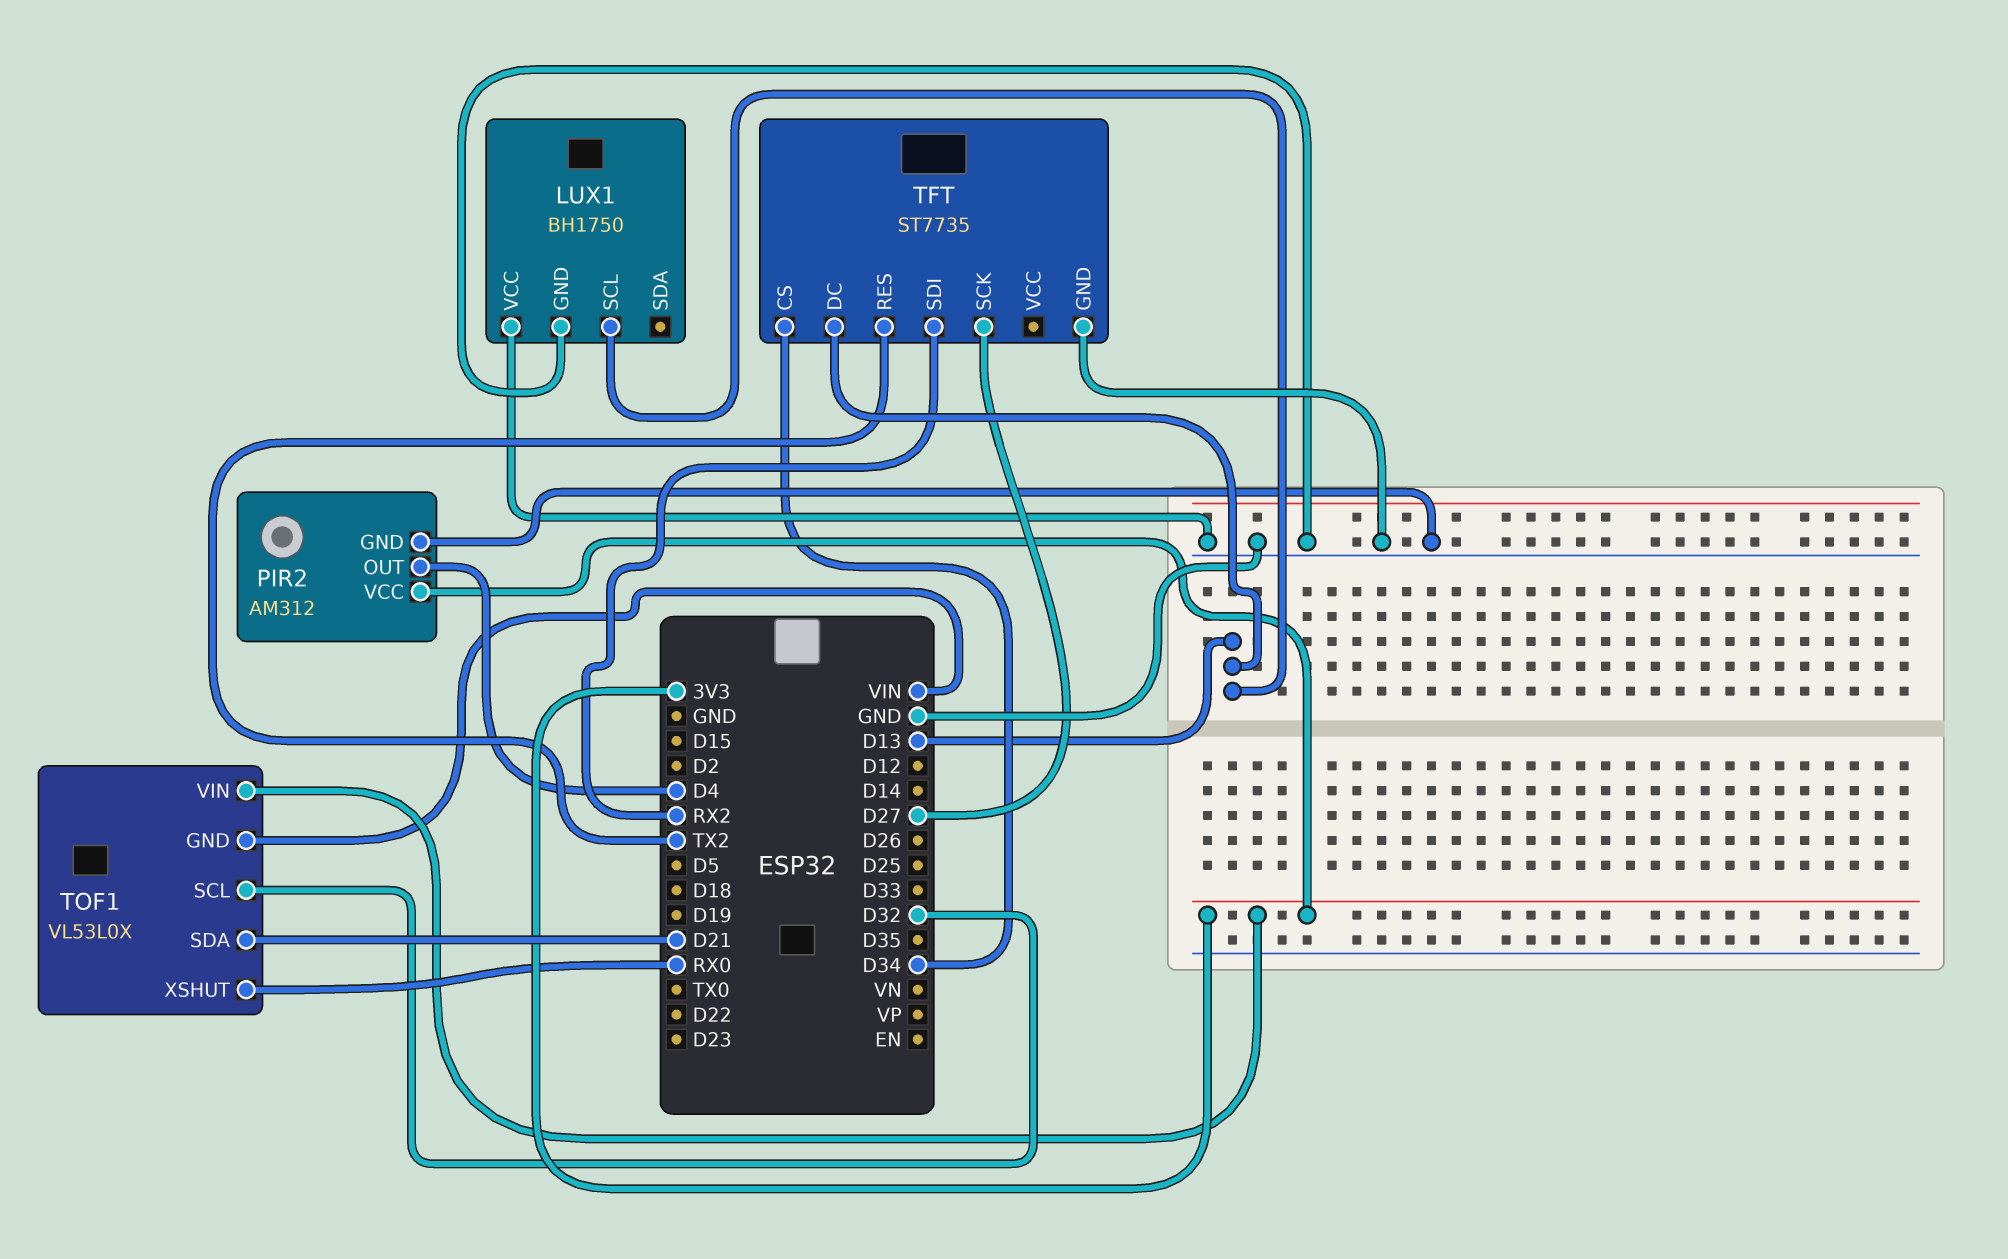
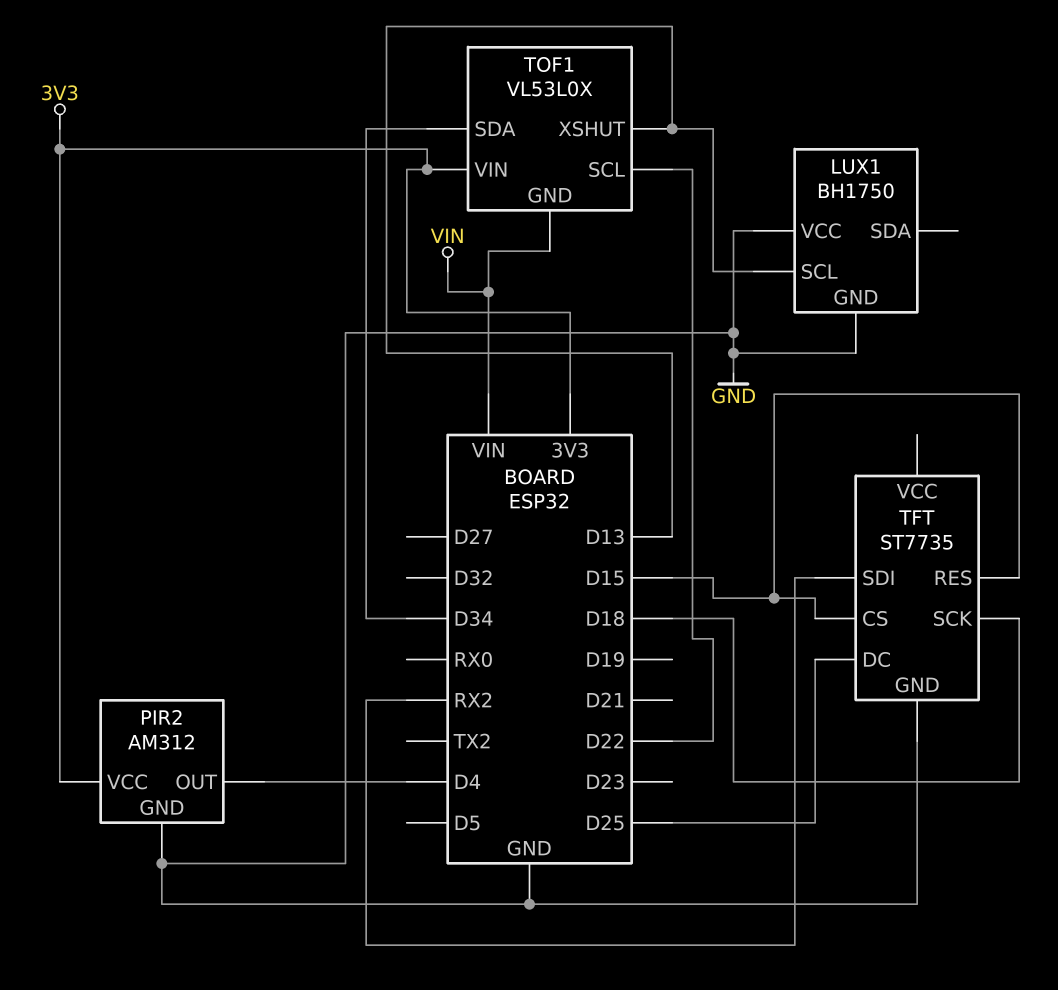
TFT pin CS: D34 -> D15
TFT pin DC: D13 -> D25
TFT pin RES: TX2 -> D15
TFT pin SCK: D27 -> D18
TOF1 pin SCL: D32 -> D22
TOF1 pin SDA: D21 -> D34
TOF1 pin XSHUT: RX0 -> D13

